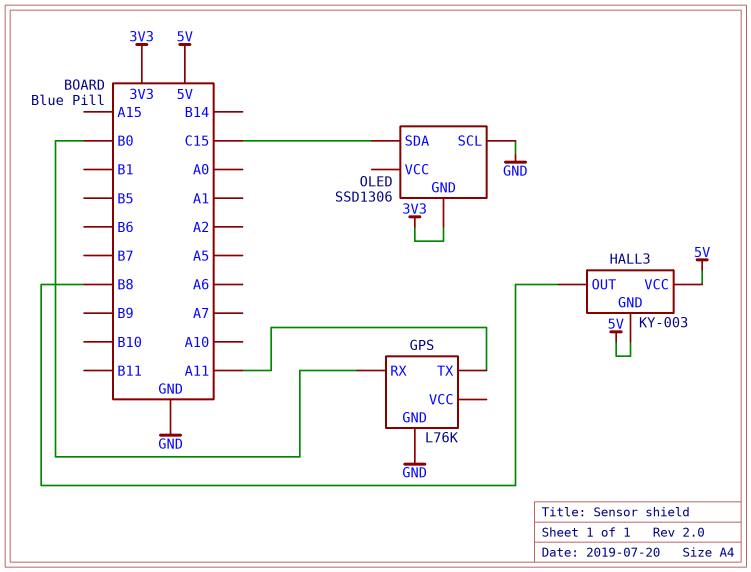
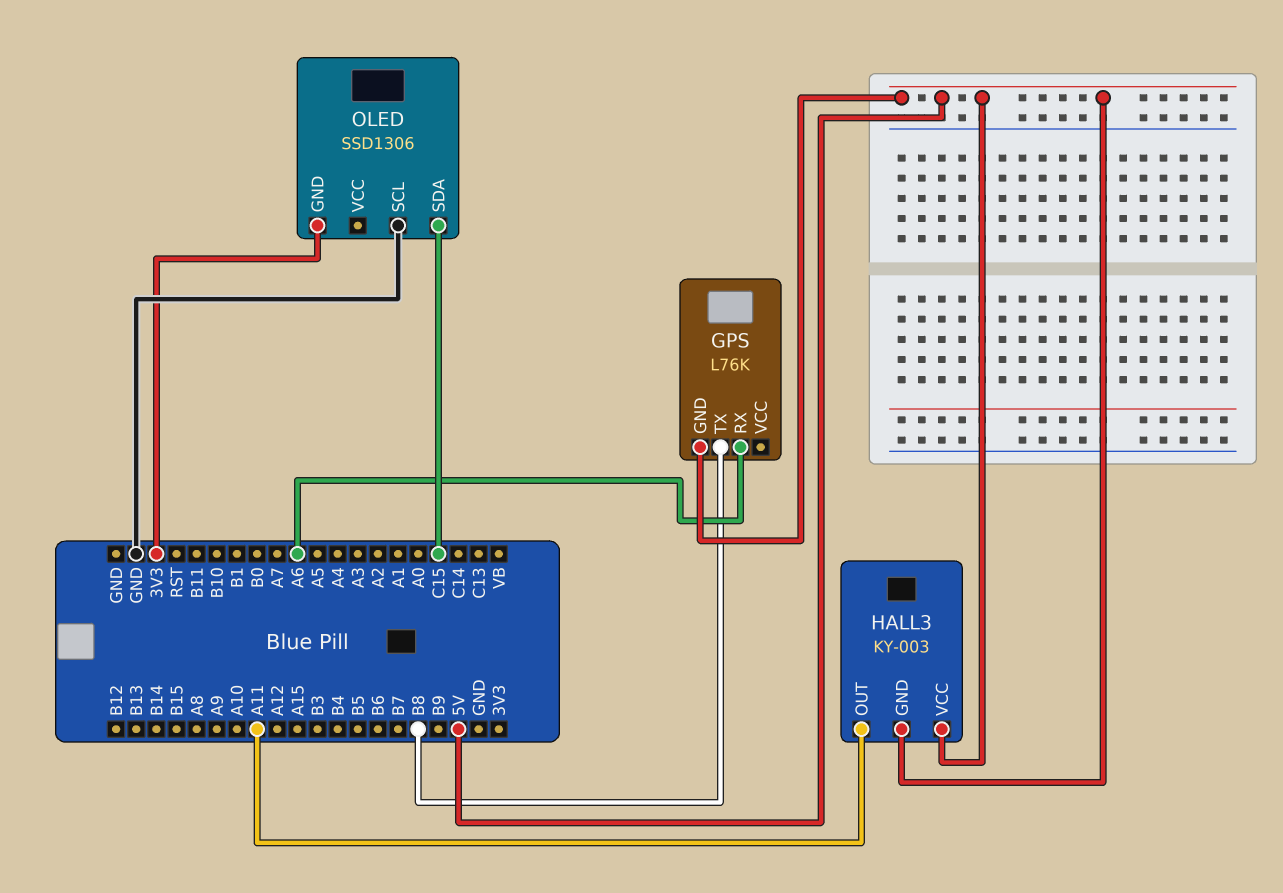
GPS pin GND: GND -> 5V
GPS pin RX: B0 -> A6
GPS pin TX: A11 -> B8
HALL3 pin OUT: B8 -> A11

